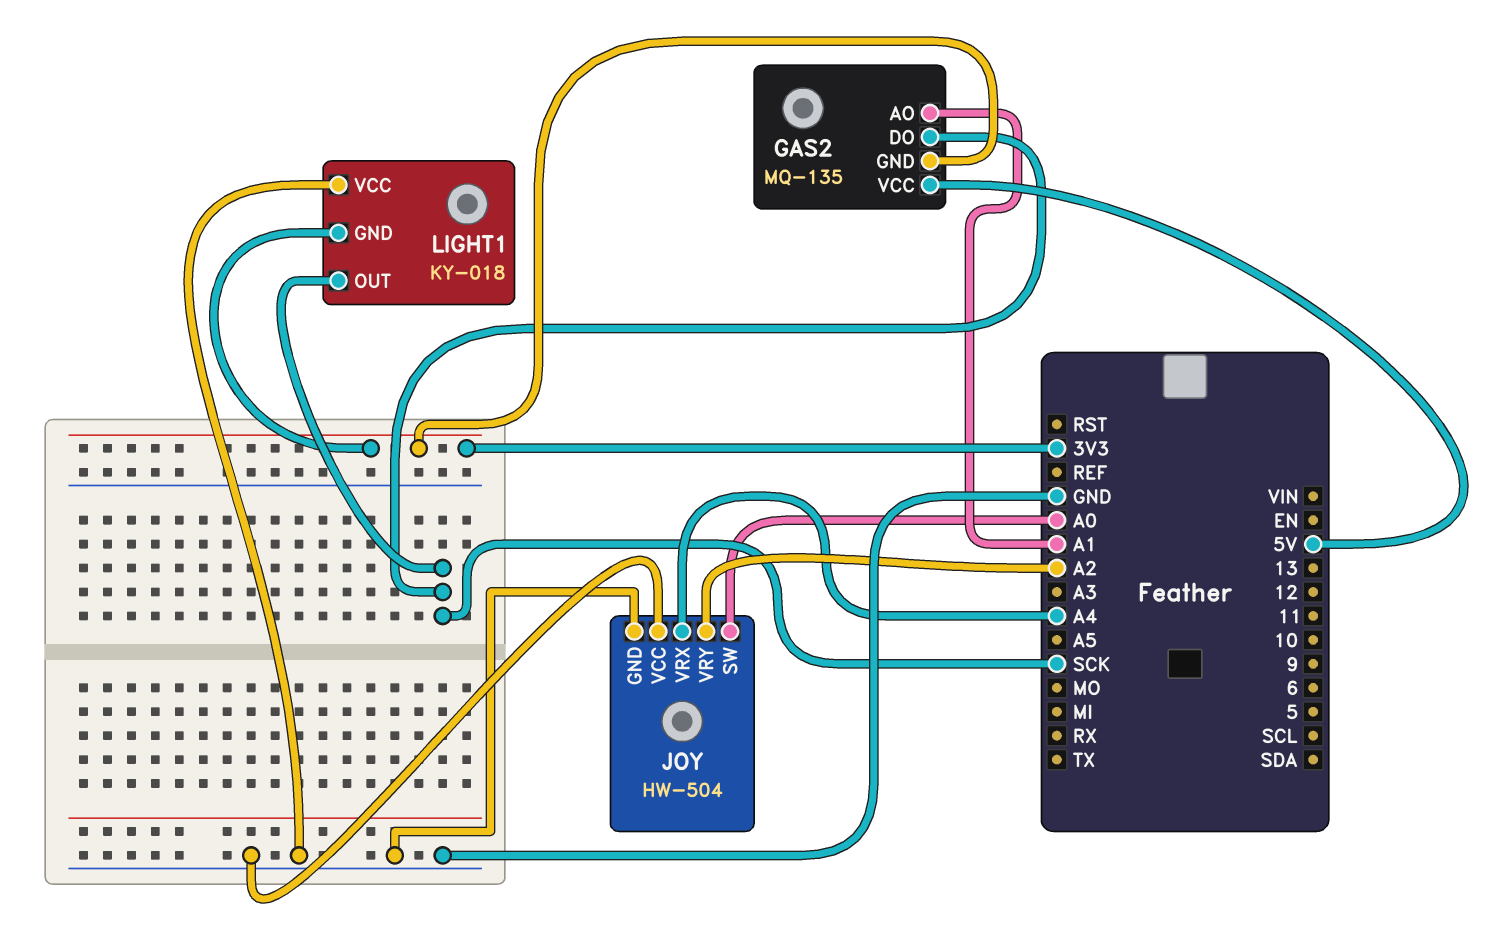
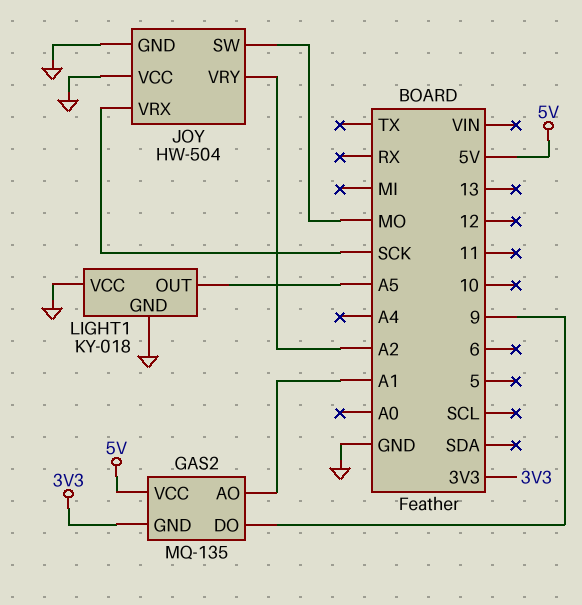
GAS2 pin DO: SCK -> 9
JOY pin SW: A0 -> MO
JOY pin VRX: A4 -> SCK
LIGHT1 pin GND: 3V3 -> GND
LIGHT1 pin OUT: SCK -> A5

